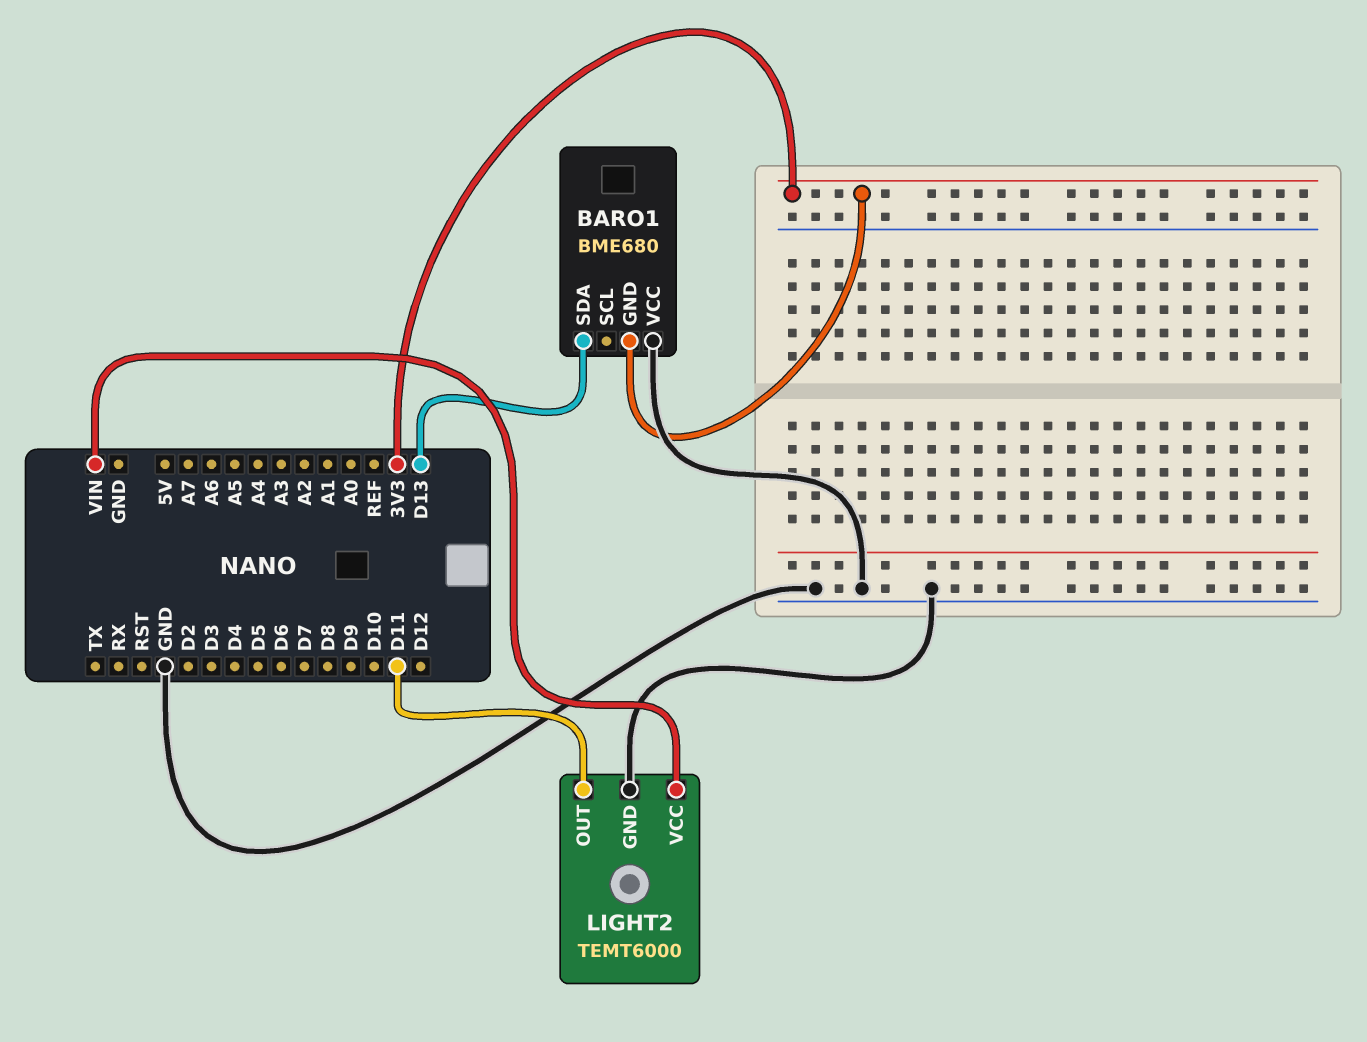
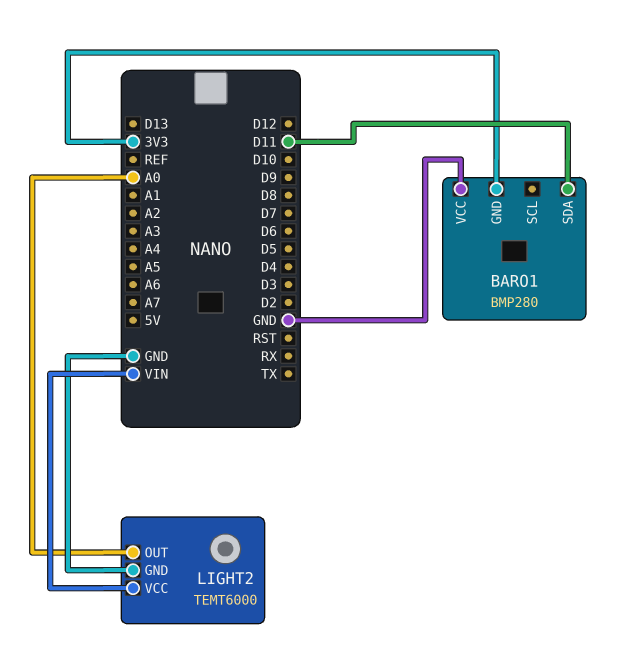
BARO1: BME680 -> BMP280
BARO1 pin SDA: D13 -> D11
LIGHT2 pin OUT: D11 -> A0

